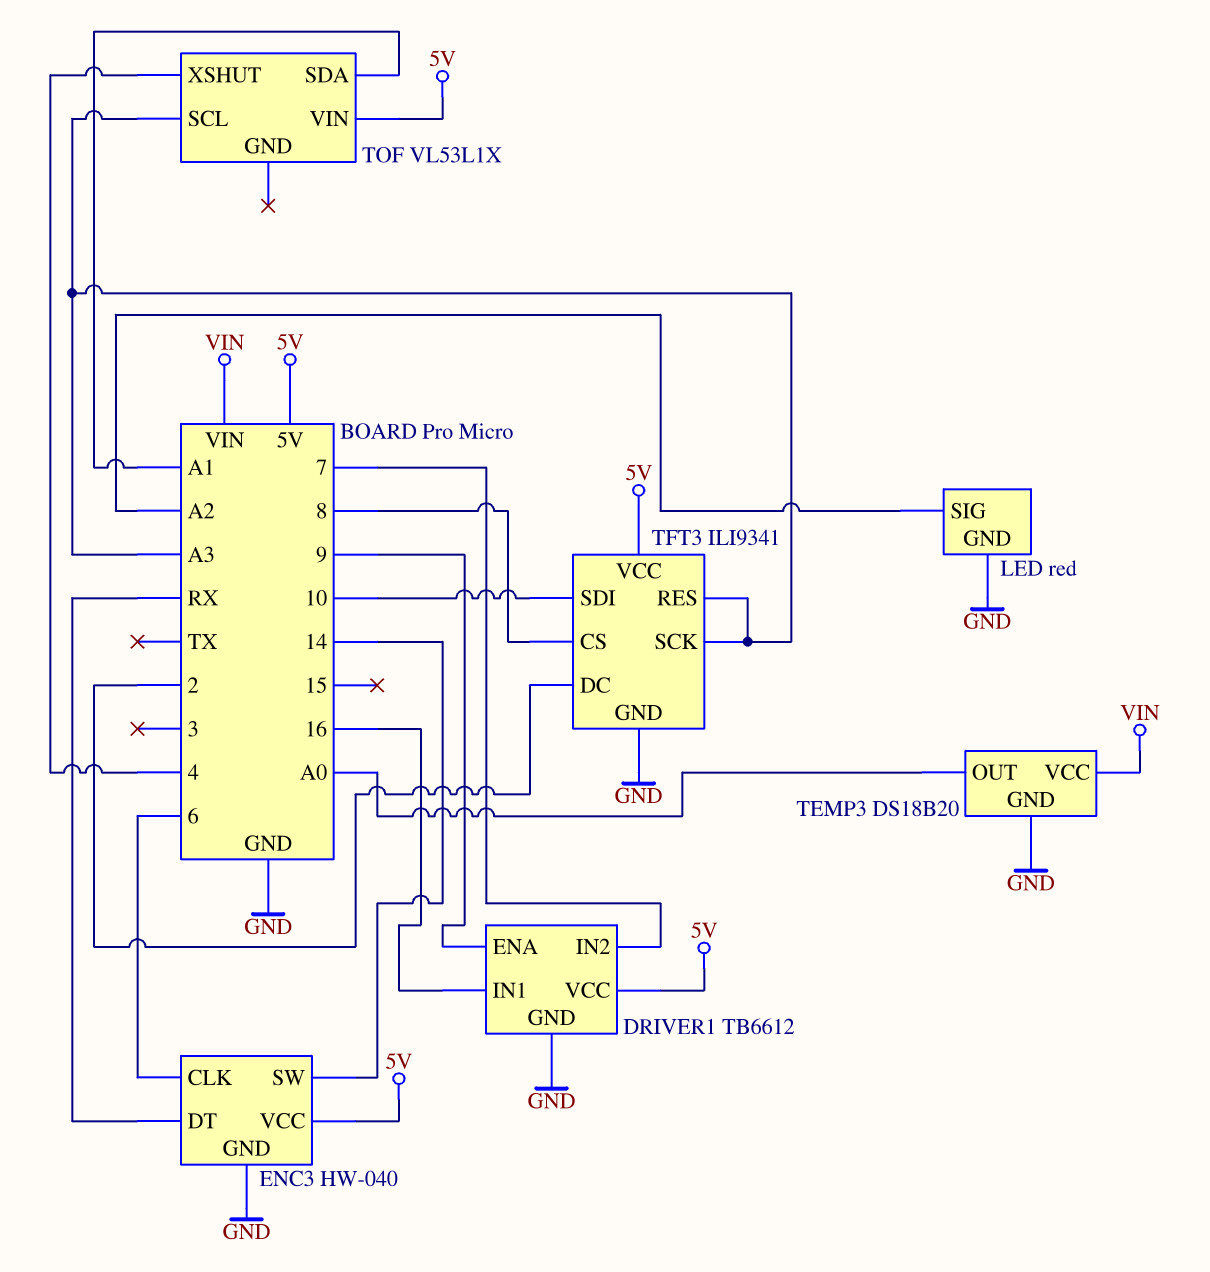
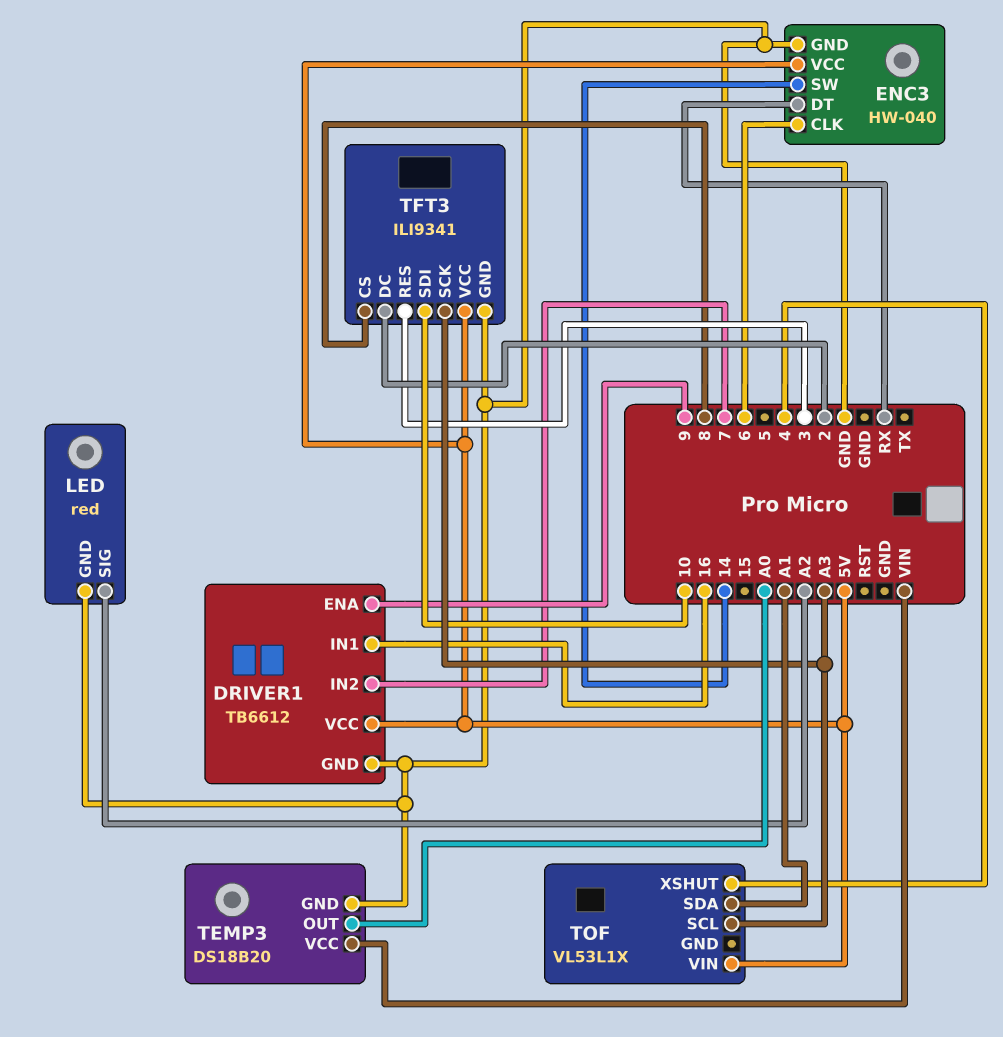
TFT3 pin RES: A3 -> 3

